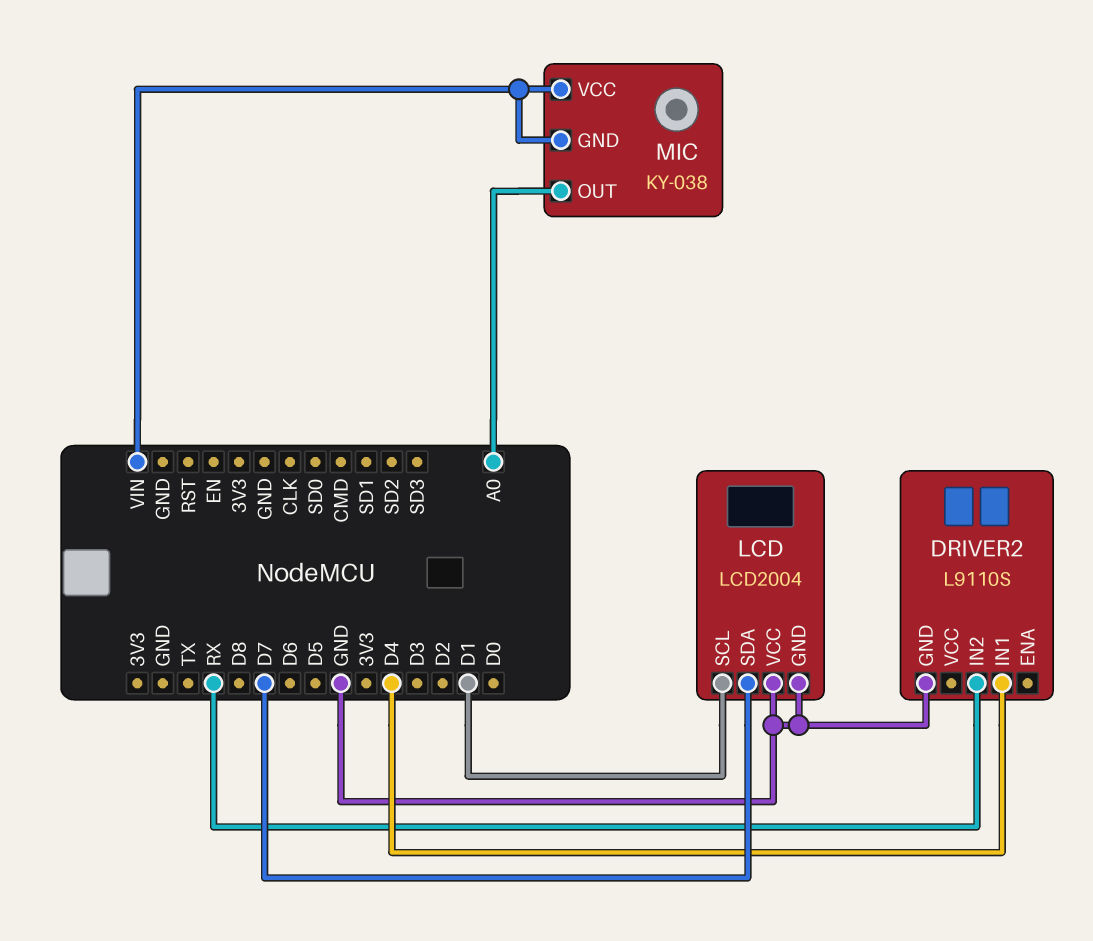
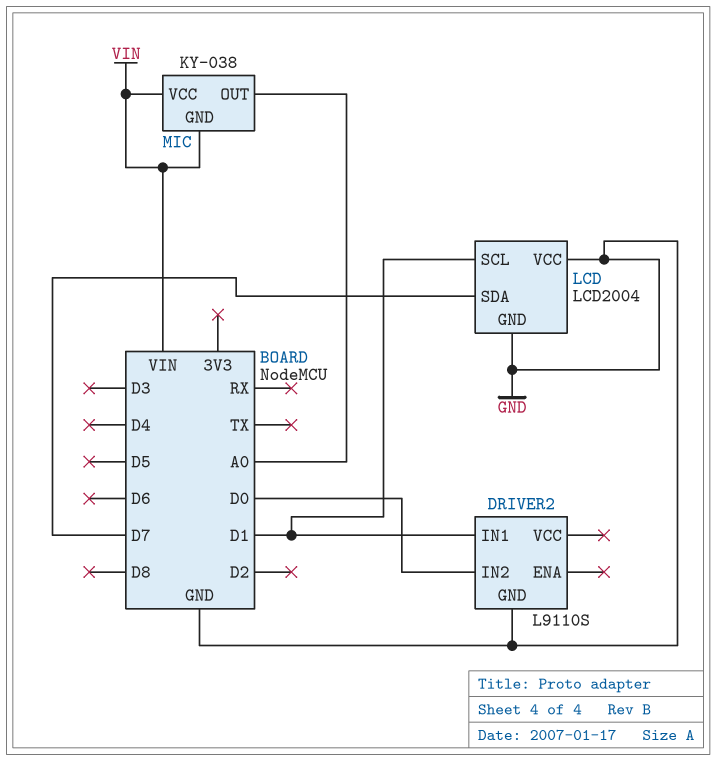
DRIVER2 pin IN1: D4 -> D1
DRIVER2 pin IN2: RX -> D0

